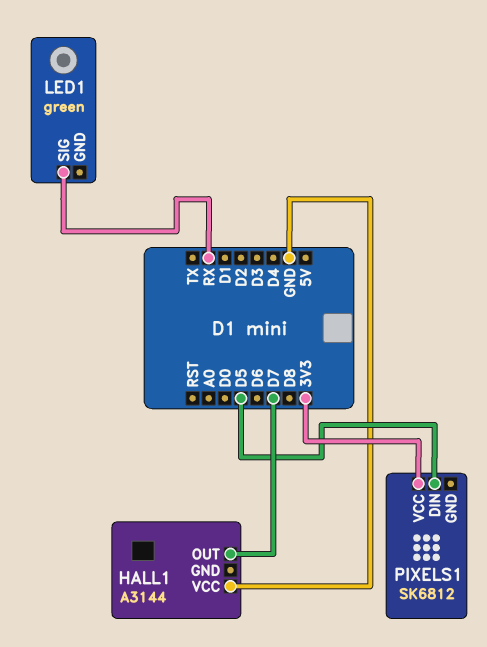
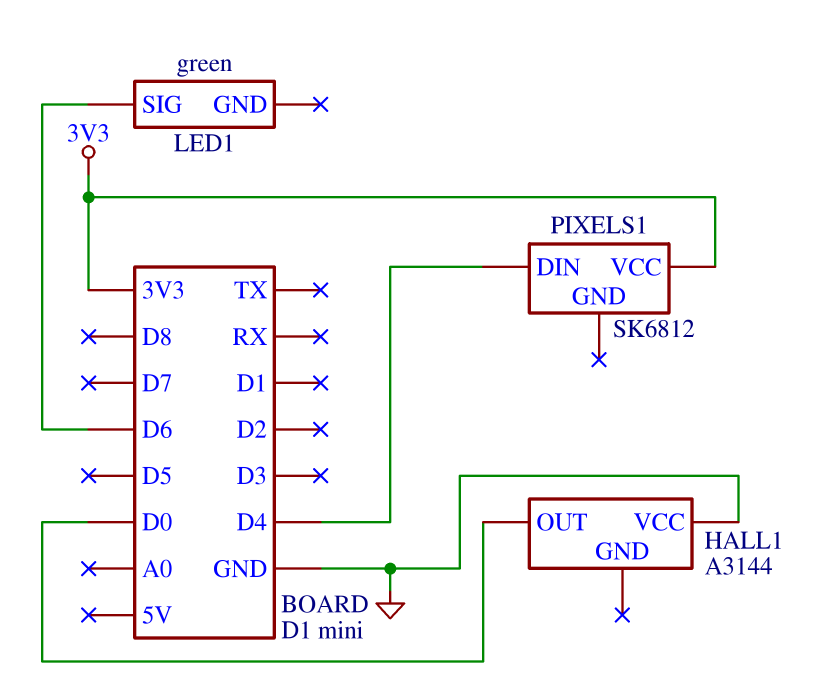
HALL1 pin OUT: D7 -> D0
LED1 pin SIG: RX -> D6
PIXELS1 pin DIN: D5 -> D4

